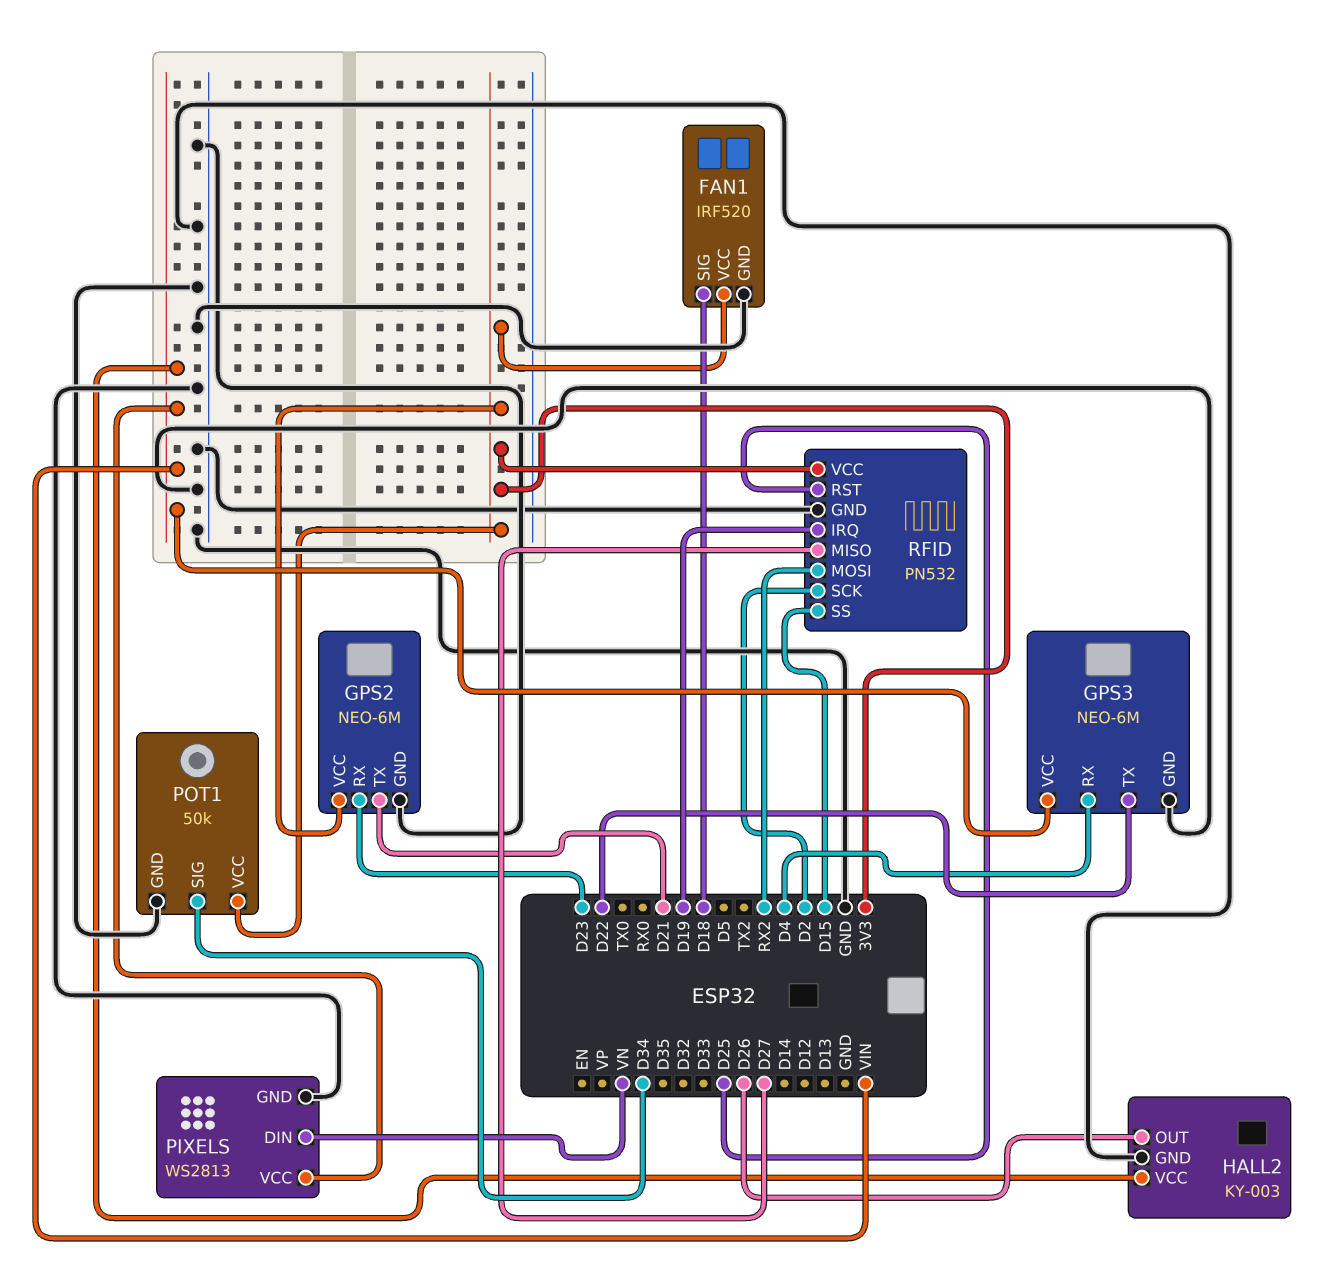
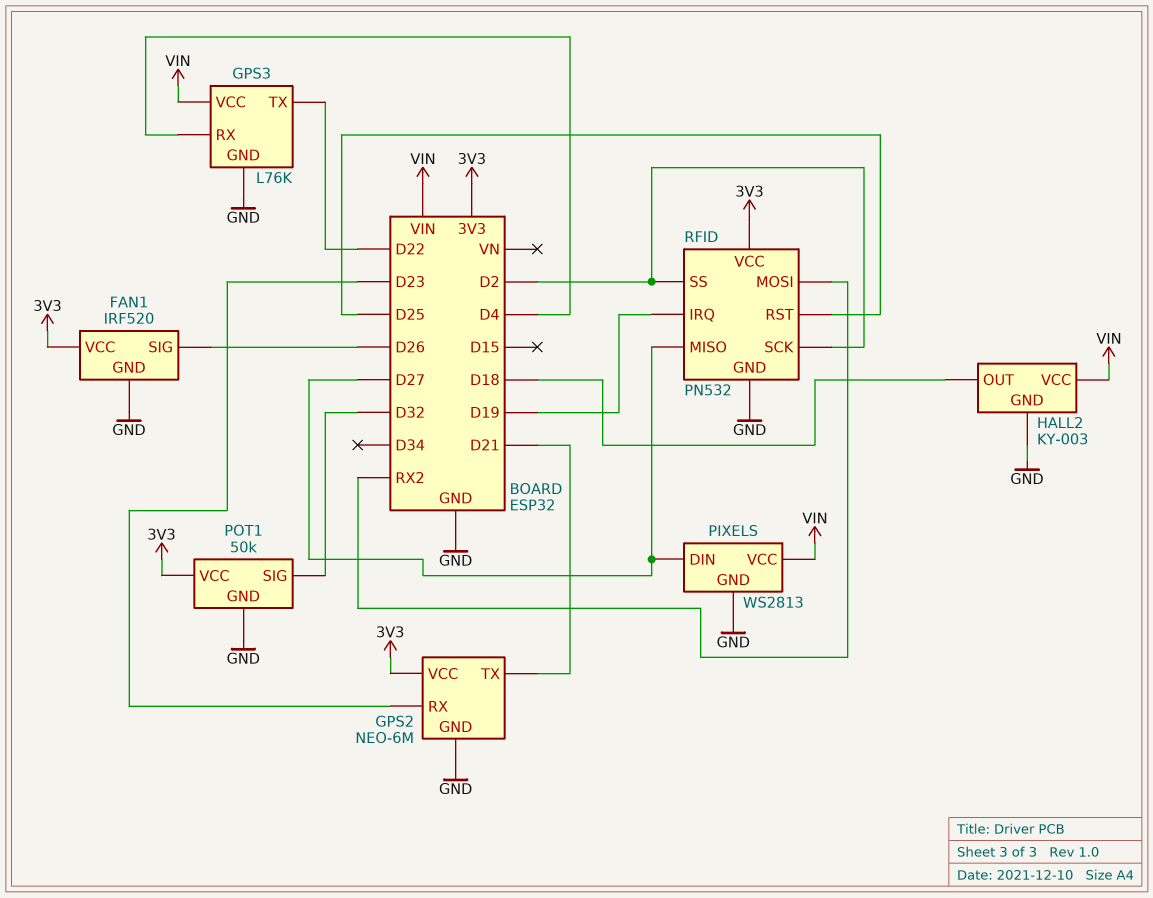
FAN1 pin SIG: D18 -> D26
GPS3: NEO-6M -> L76K
HALL2 pin OUT: D26 -> D18
PIXELS pin DIN: VN -> D27
POT1 pin SIG: D34 -> D32
RFID pin SS: D15 -> D2

